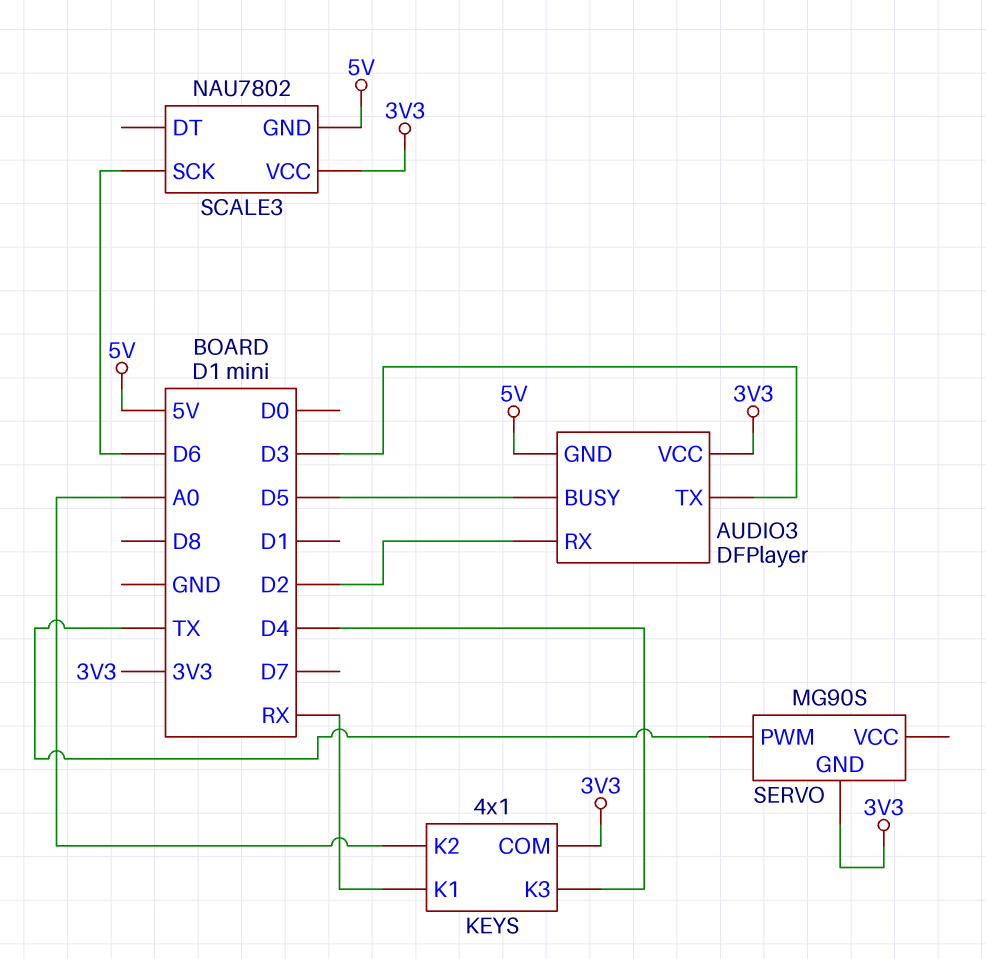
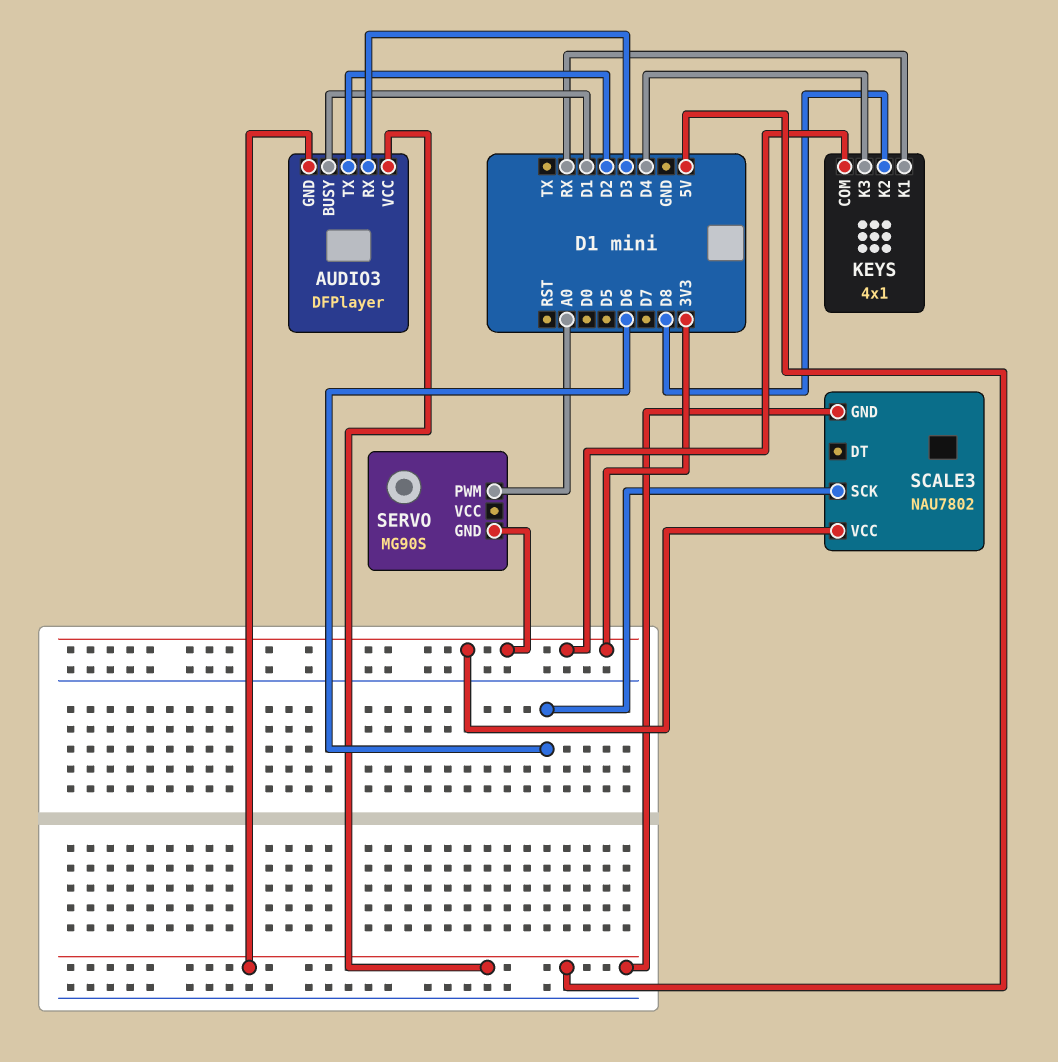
AUDIO3 pin BUSY: D5 -> D1
AUDIO3 pin RX: D2 -> D3
AUDIO3 pin TX: D3 -> D2
AUDIO3 pin VCC: 3V3 -> 5V
KEYS pin K2: A0 -> D8
SERVO pin PWM: TX -> A0

